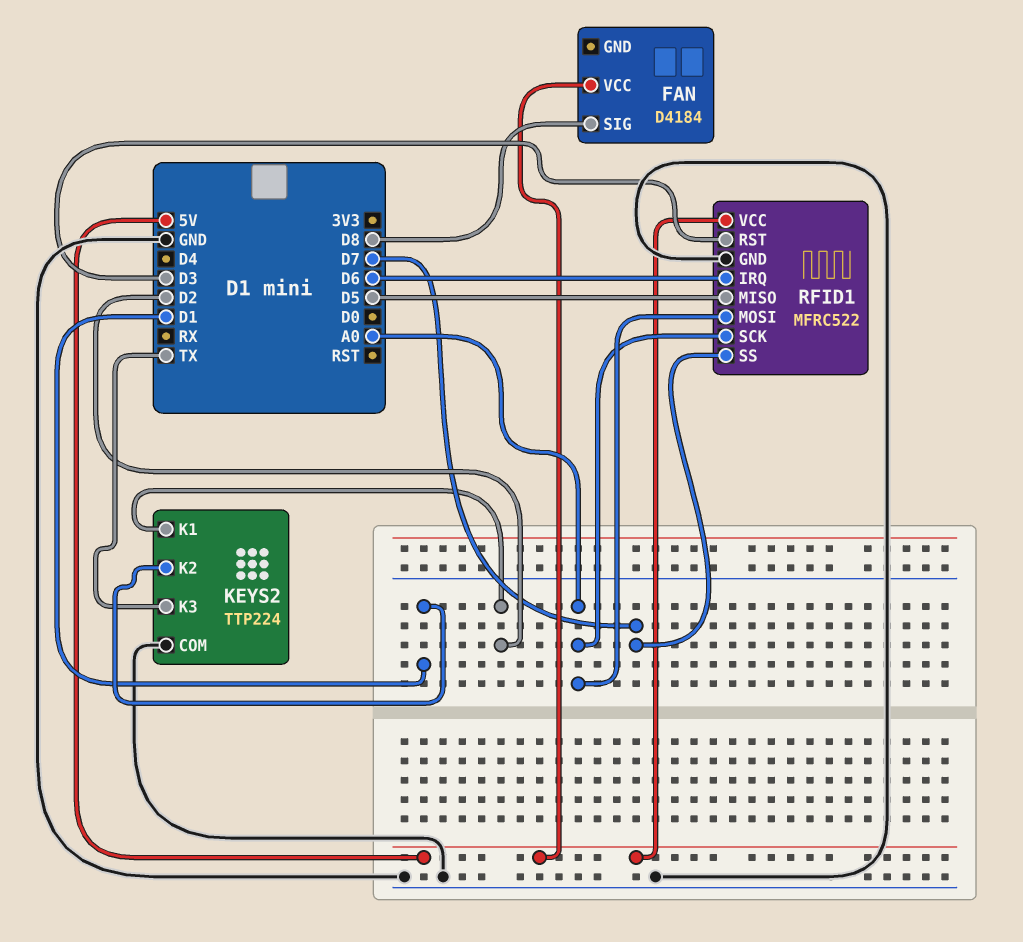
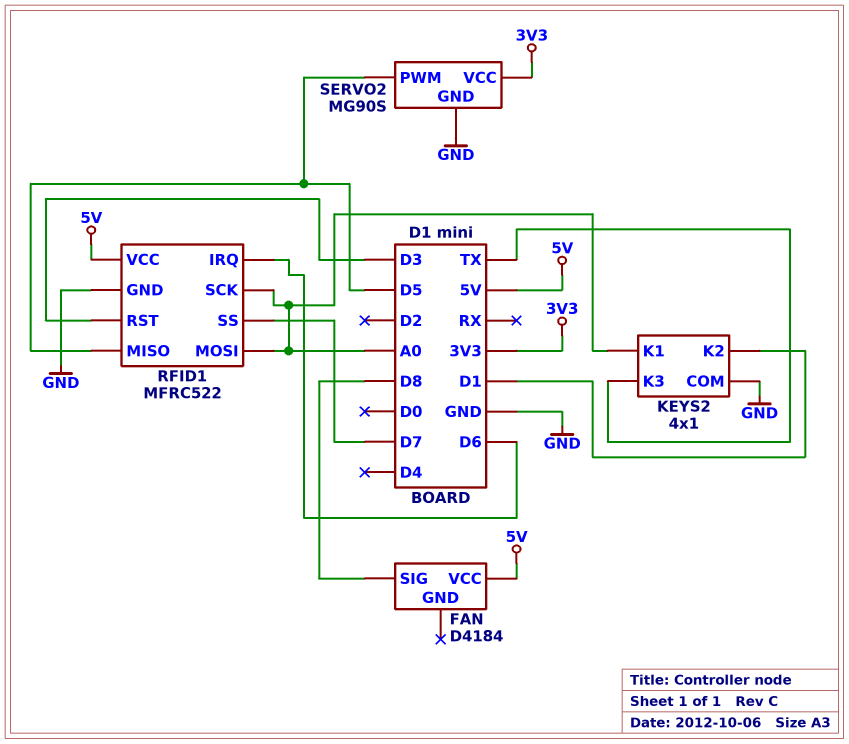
KEYS2: TTP224 -> 4x1
KEYS2 pin K1: D2 -> A0
SERVO2: none -> MG90S
SERVO2 pin GND: none -> GND
SERVO2 pin PWM: none -> D5
SERVO2 pin VCC: none -> 3V3

